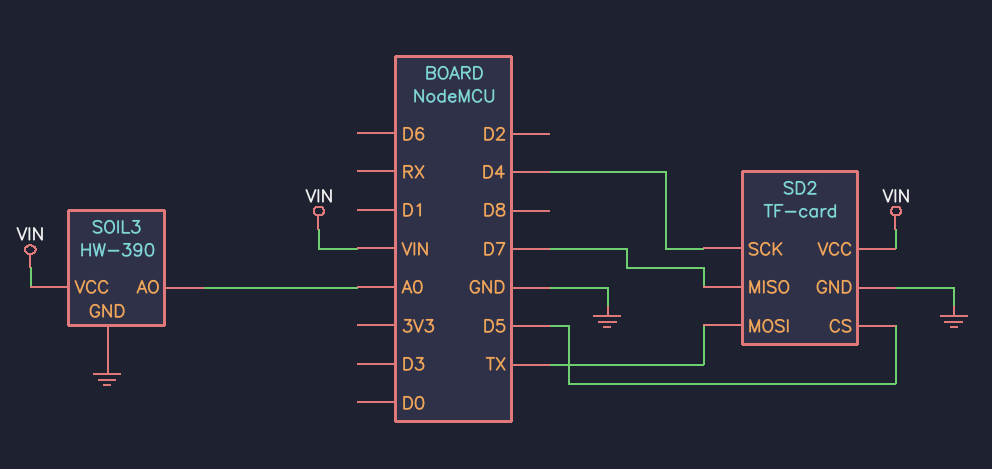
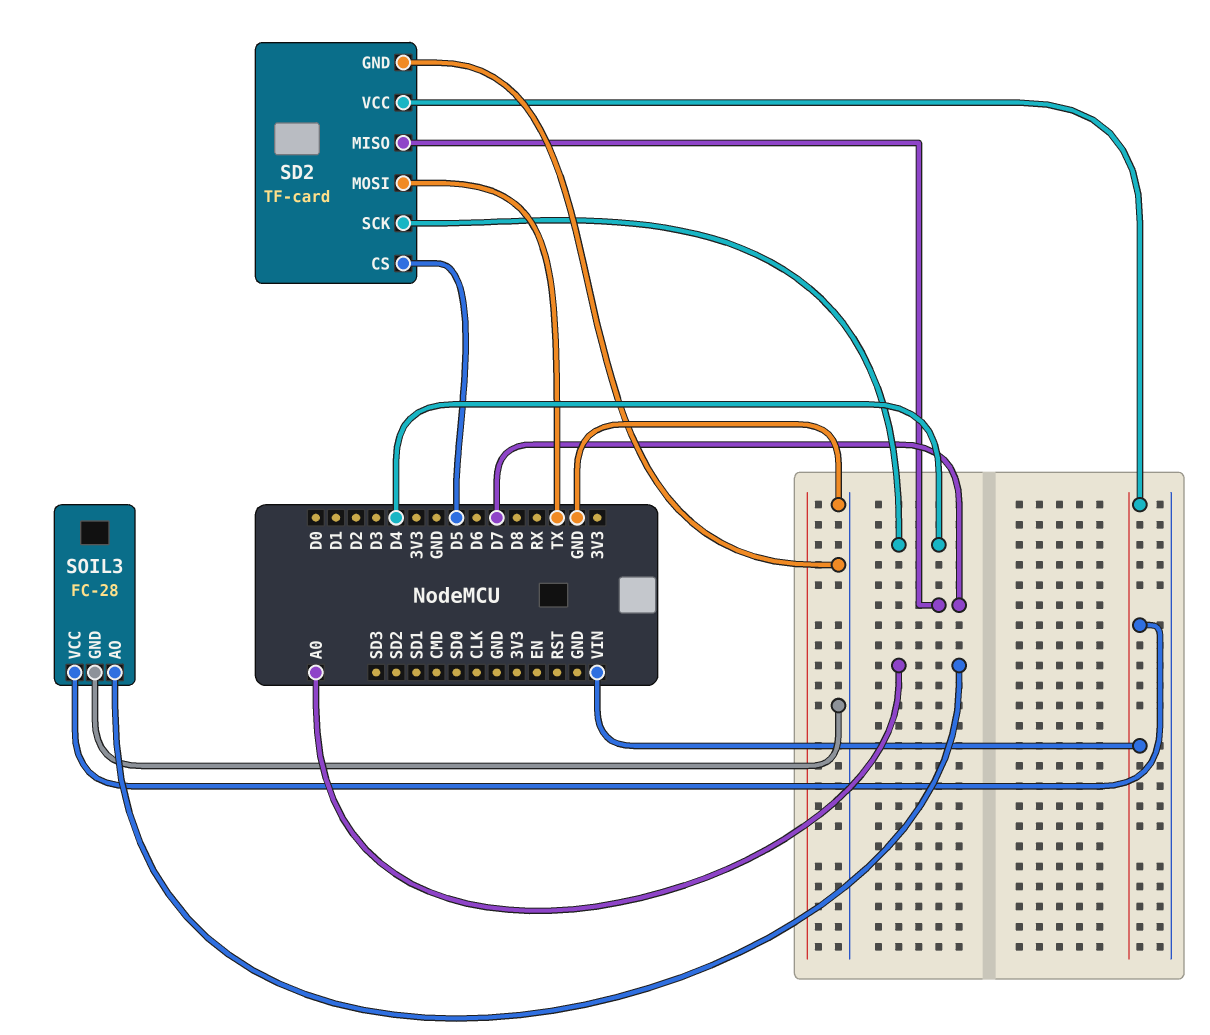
SOIL3: HW-390 -> FC-28

